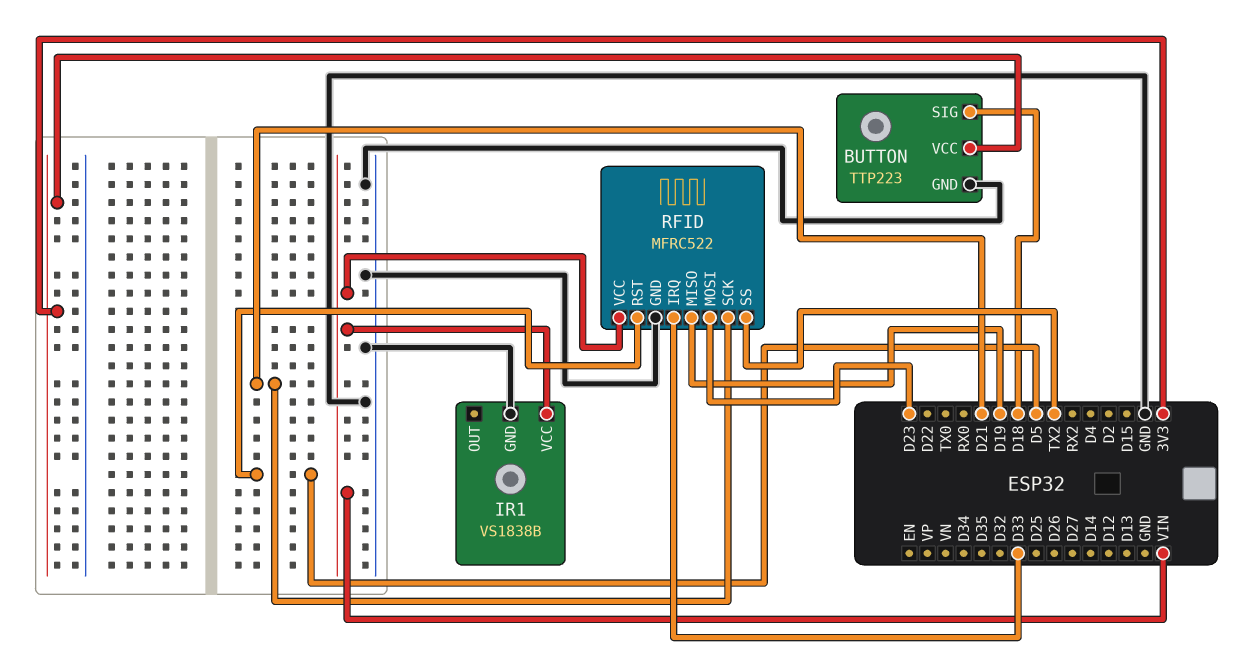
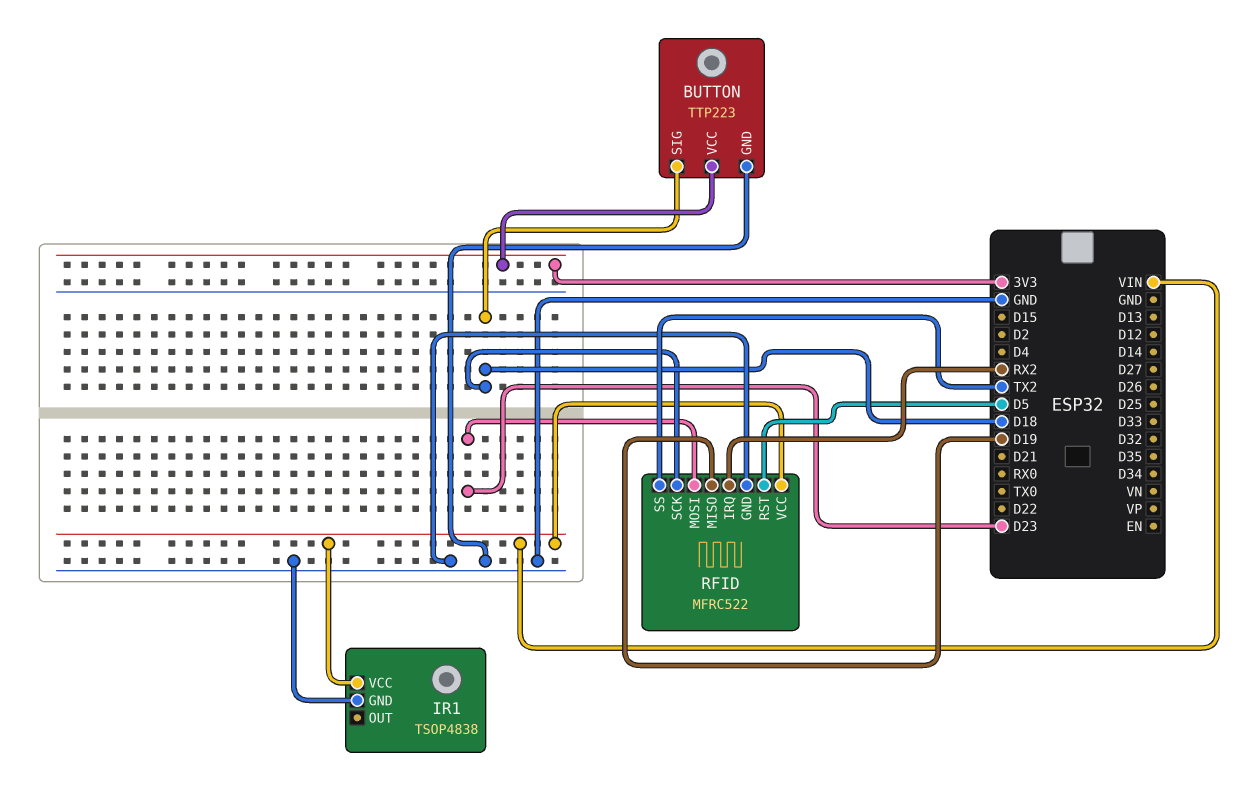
IR1: VS1838B -> TSOP4838
RFID pin IRQ: D33 -> RX2
RFID pin SCK: D21 -> D18

